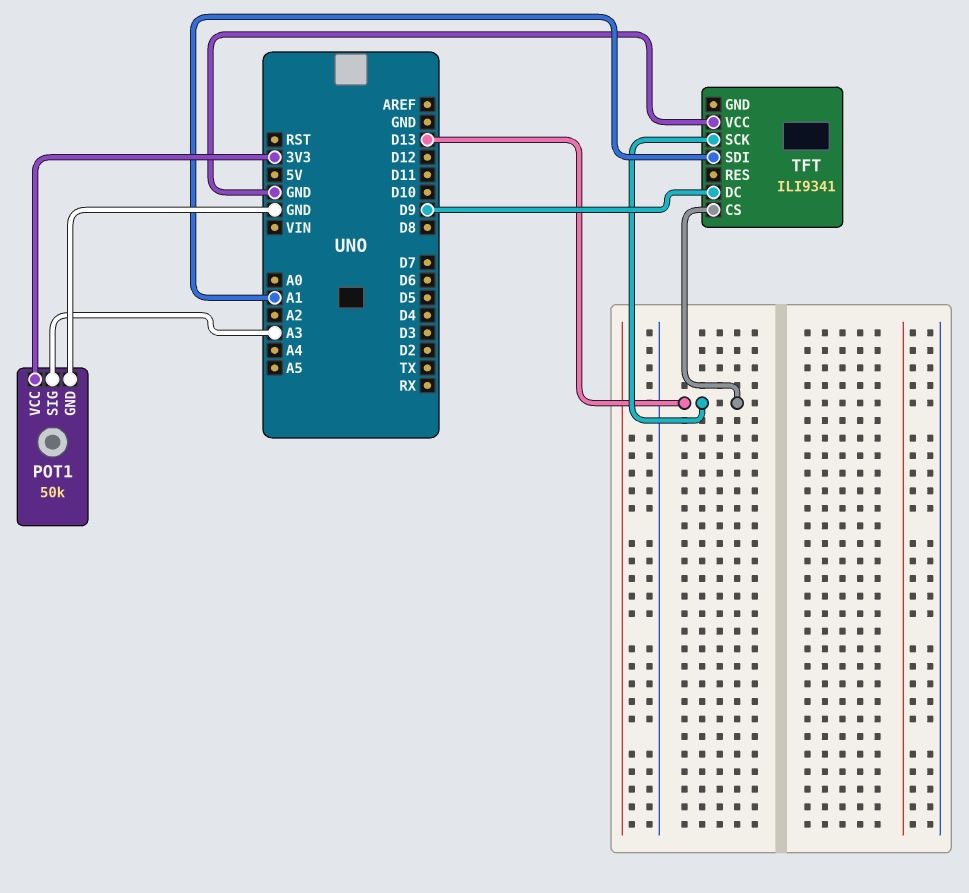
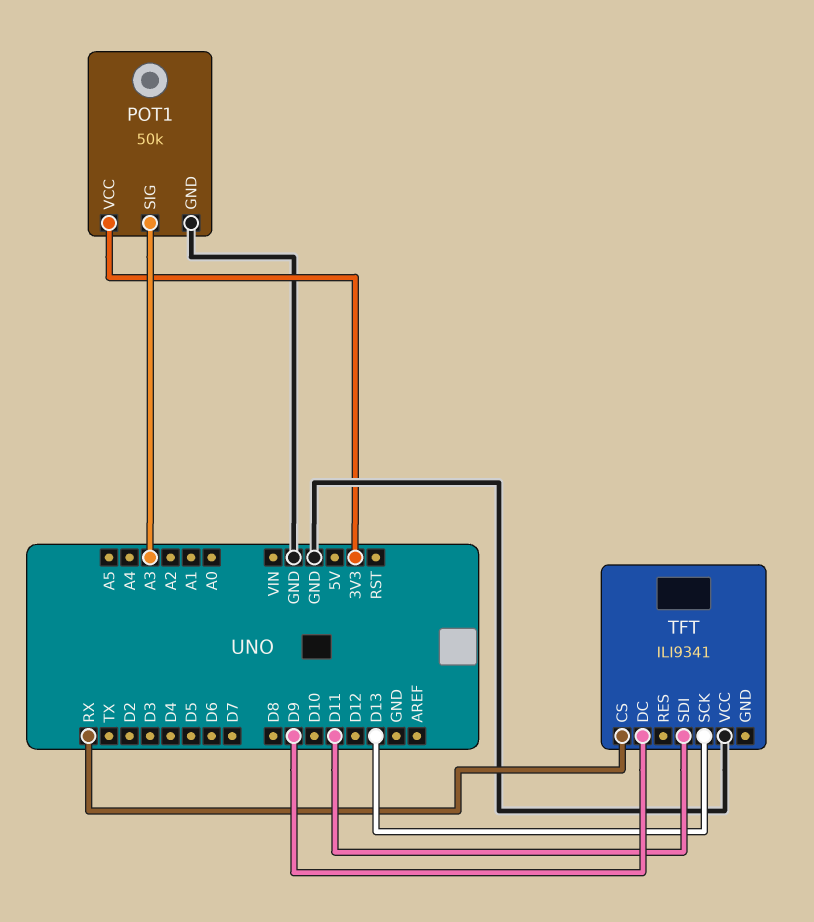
TFT pin CS: D13 -> RX
TFT pin SDI: A1 -> D11

